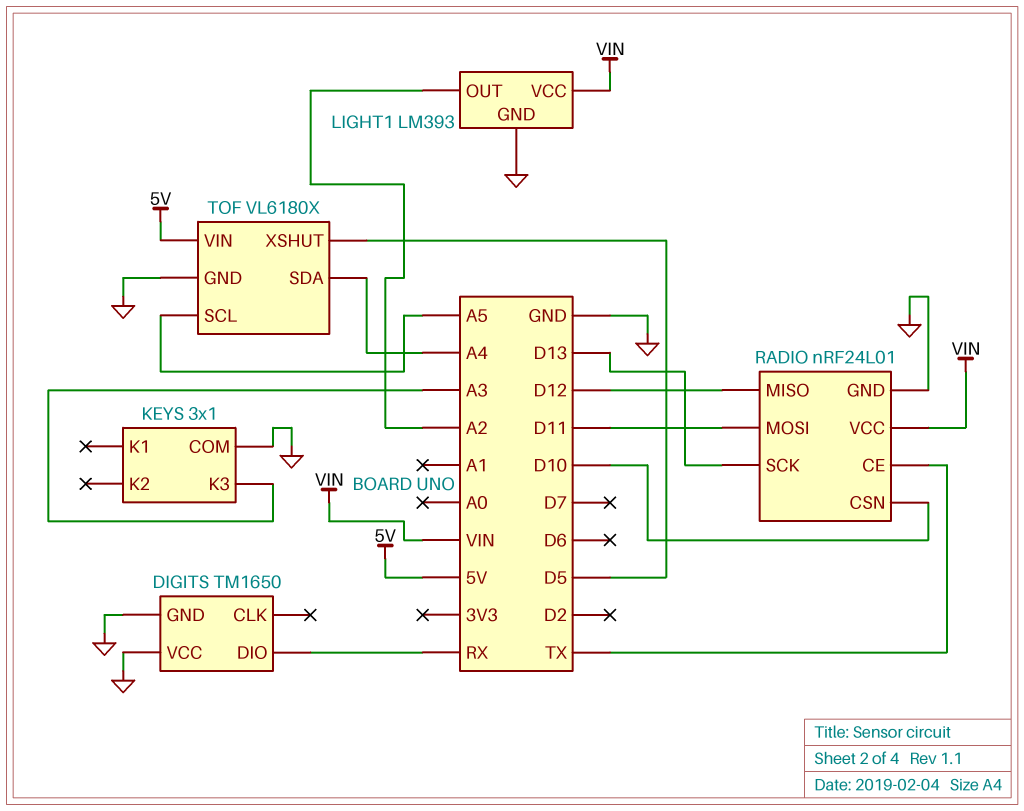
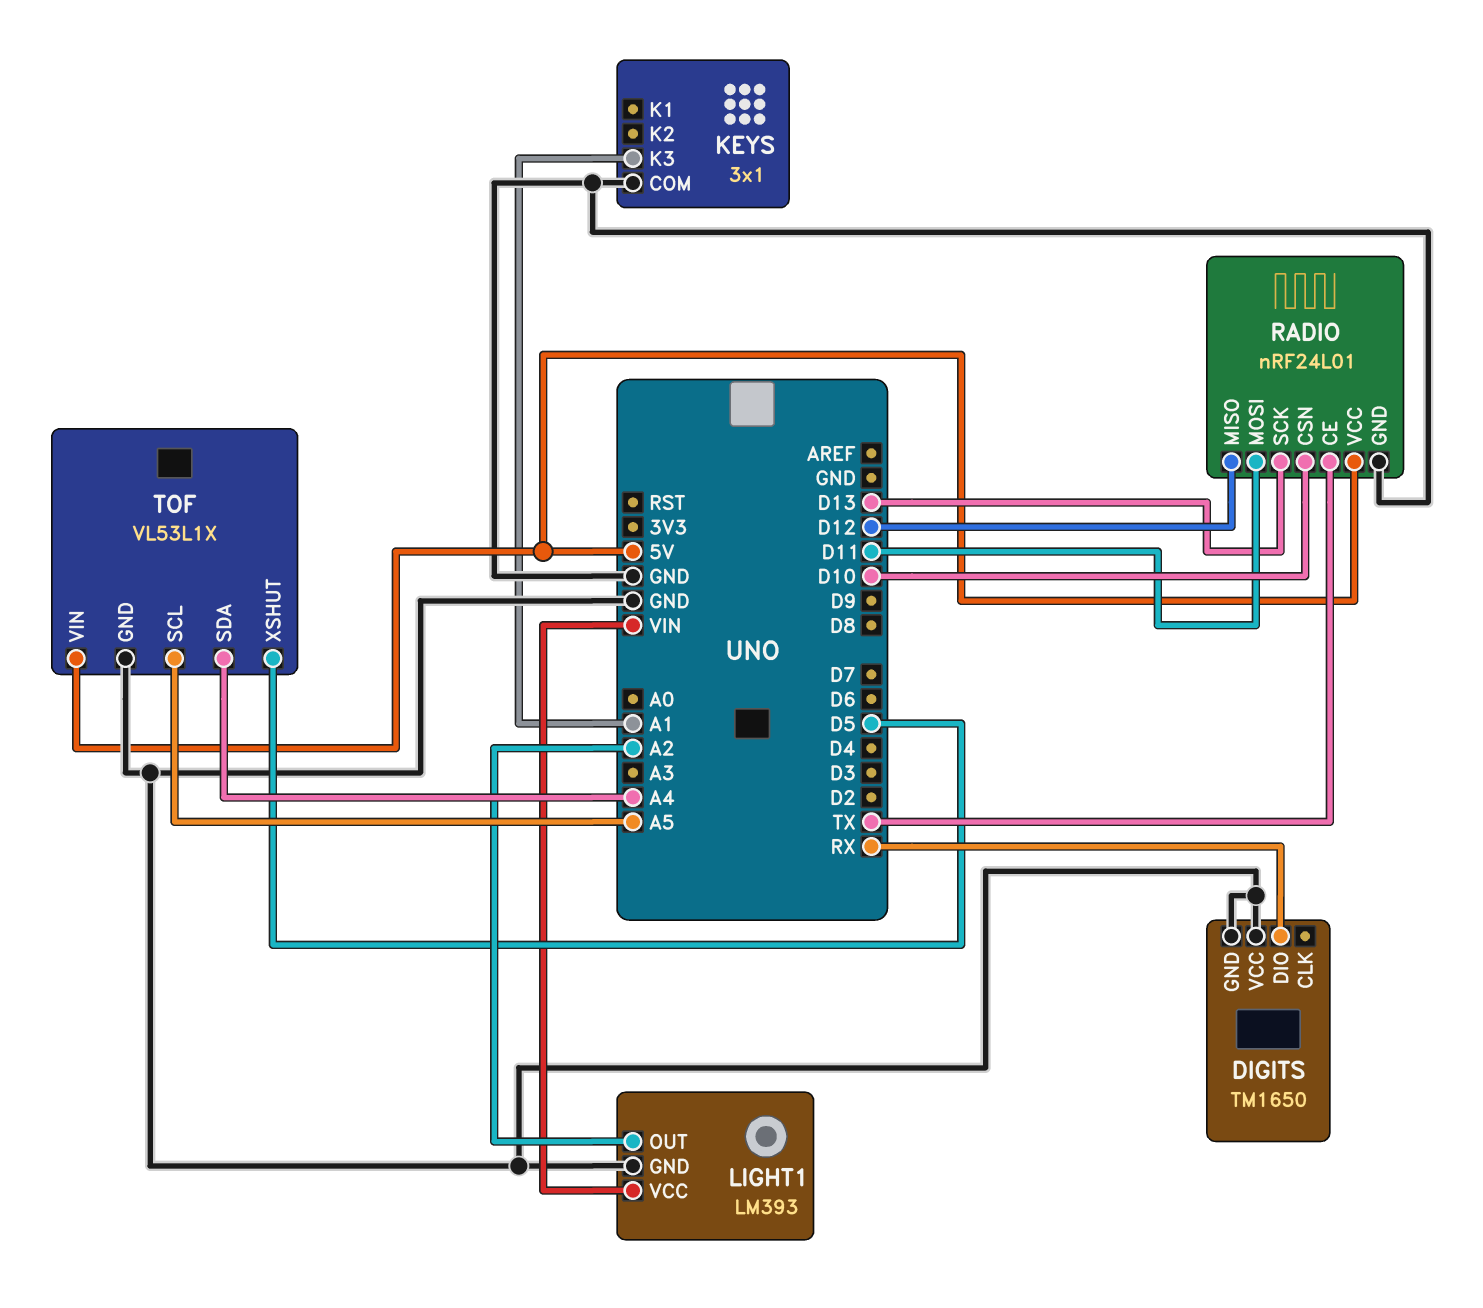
KEYS pin K3: A3 -> A1
RADIO pin VCC: VIN -> 5V
TOF: VL6180X -> VL53L1X

